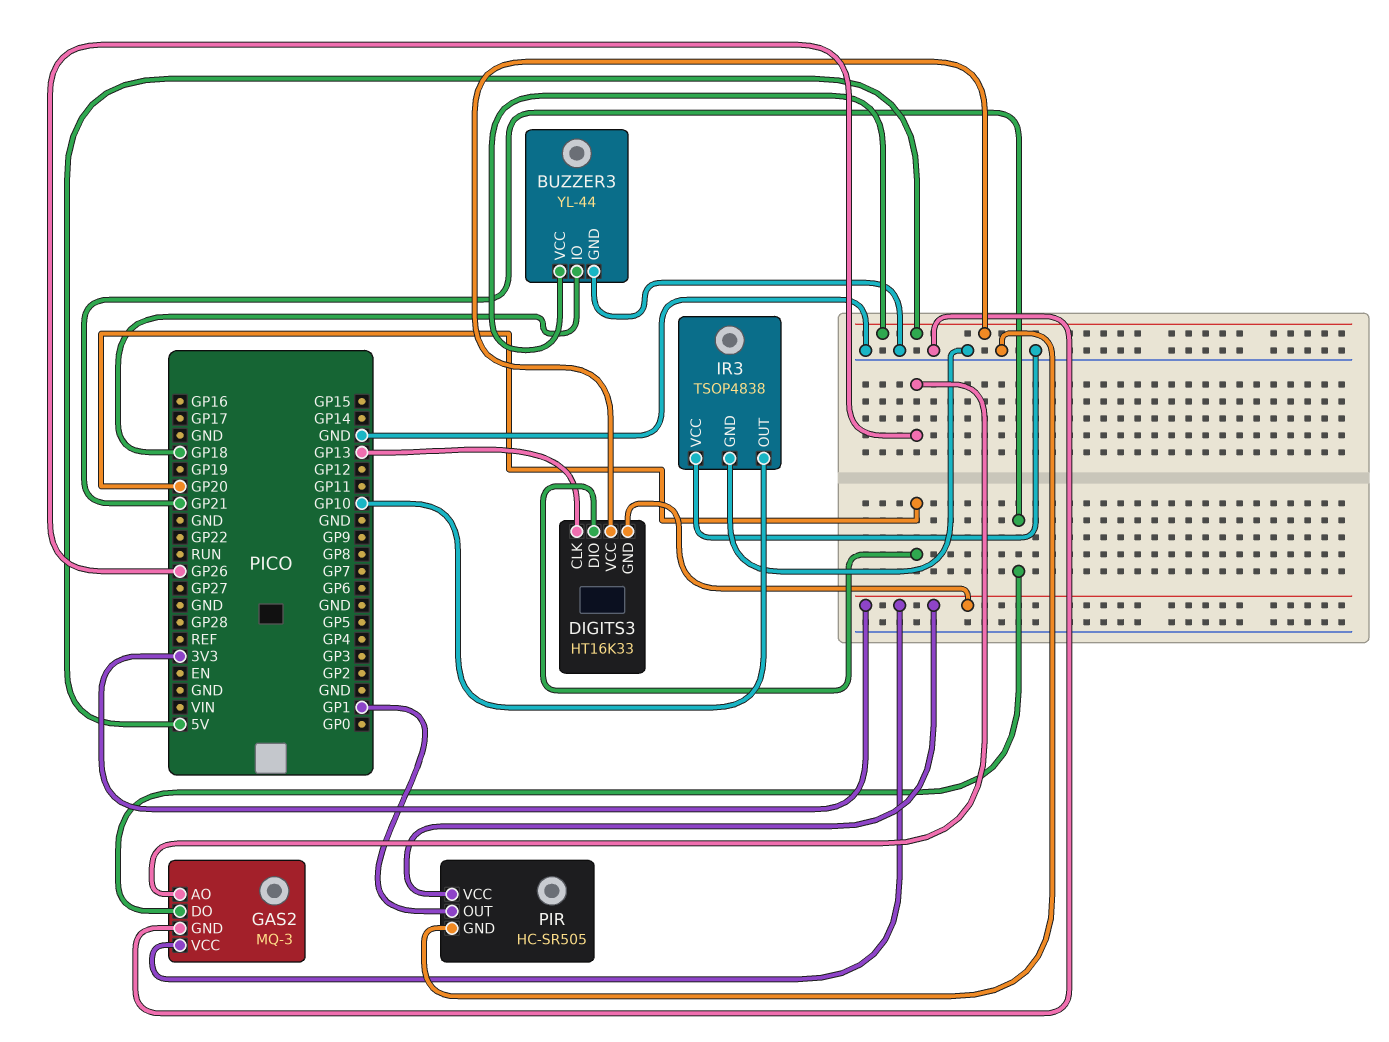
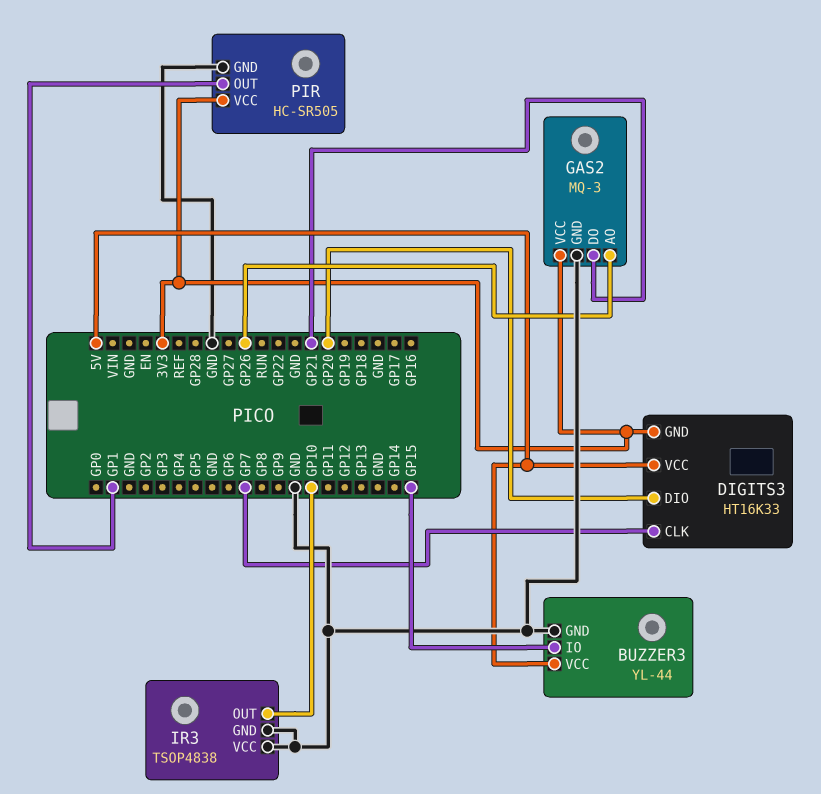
BUZZER3 pin IO: GP18 -> GP15
DIGITS3 pin CLK: GP13 -> GP7

